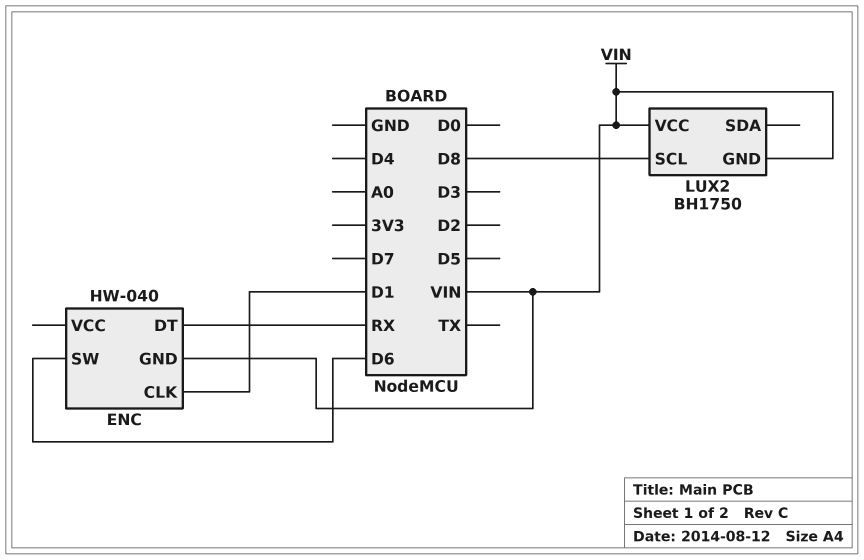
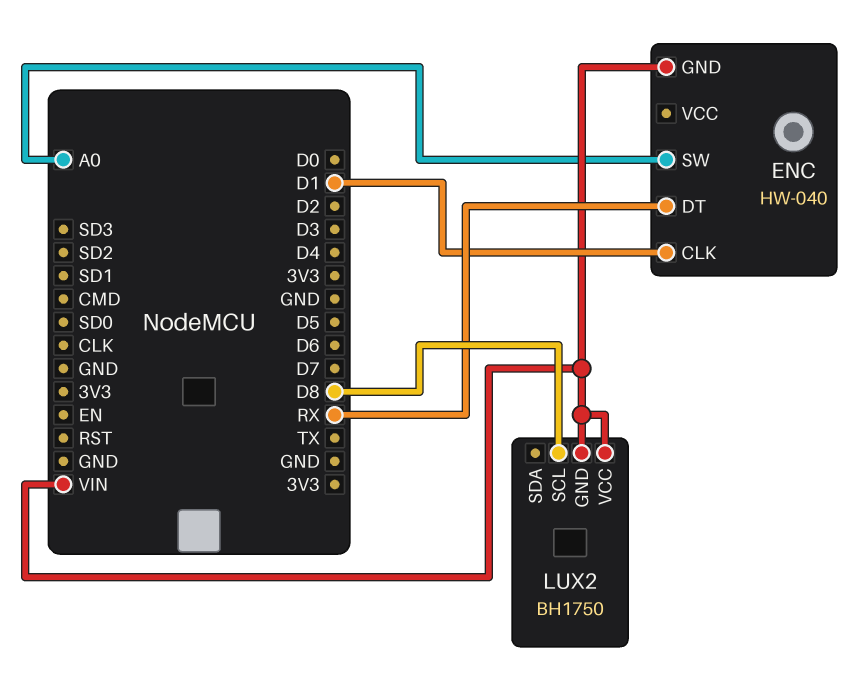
ENC pin SW: D6 -> A0

